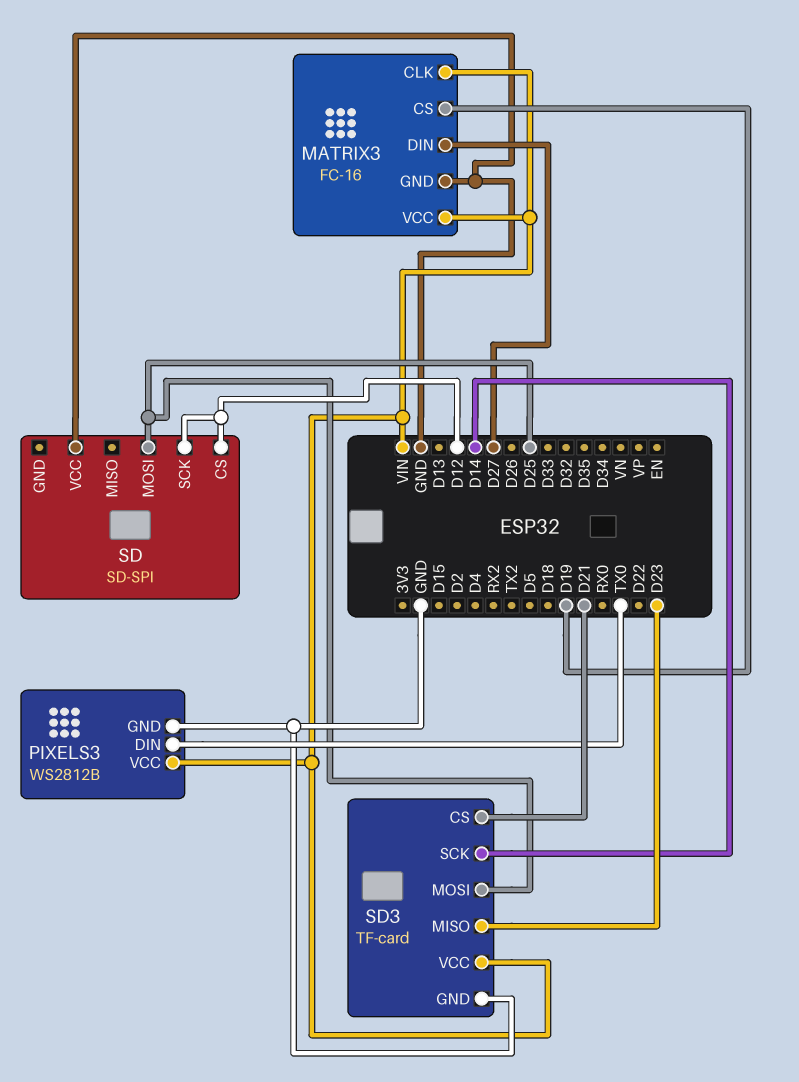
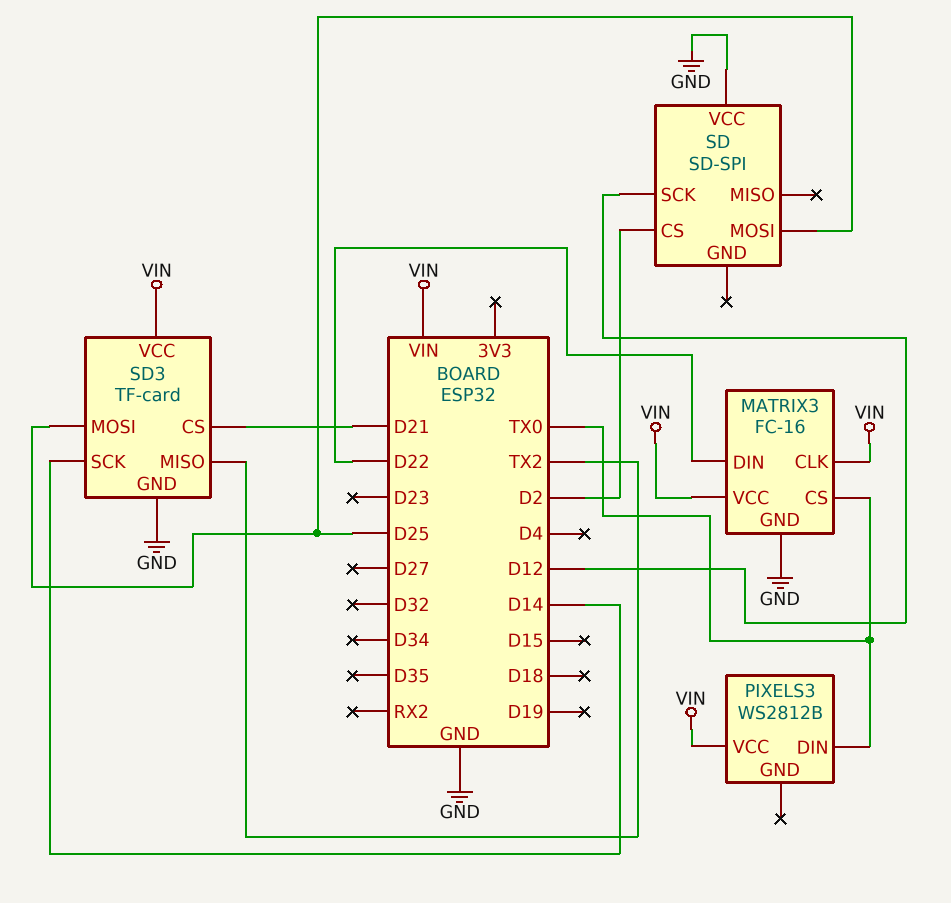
MATRIX3 pin CS: D19 -> TX0
MATRIX3 pin DIN: D27 -> D22
PIXELS3 pin GND: GND -> none
SD pin CS: D12 -> D2
SD3 pin MISO: D23 -> TX2

